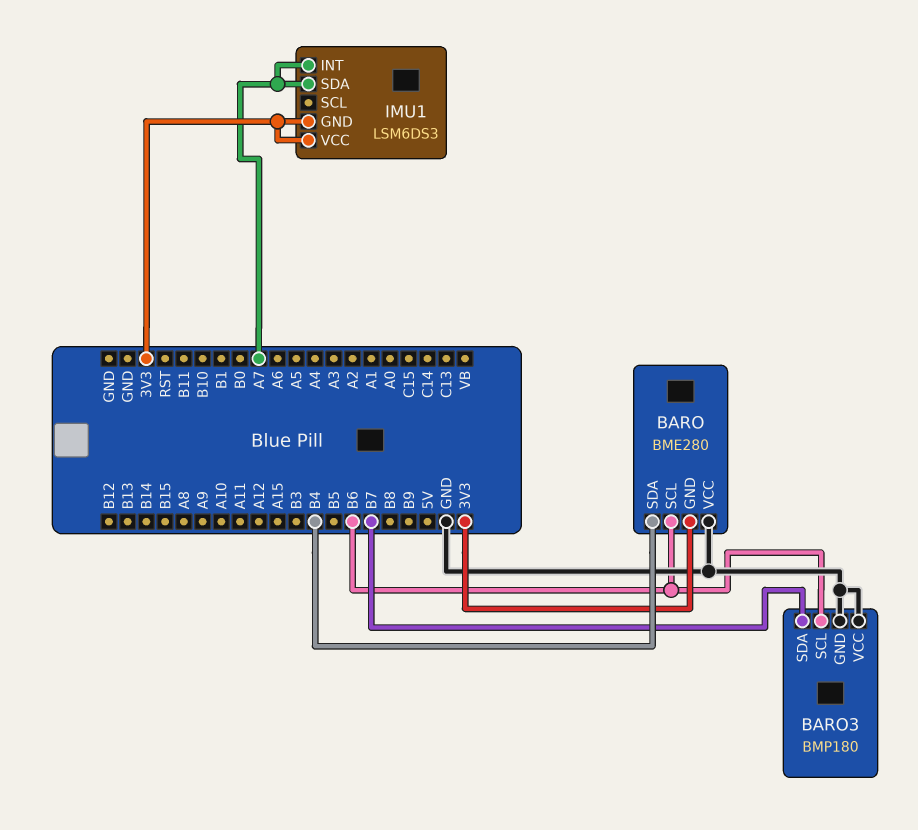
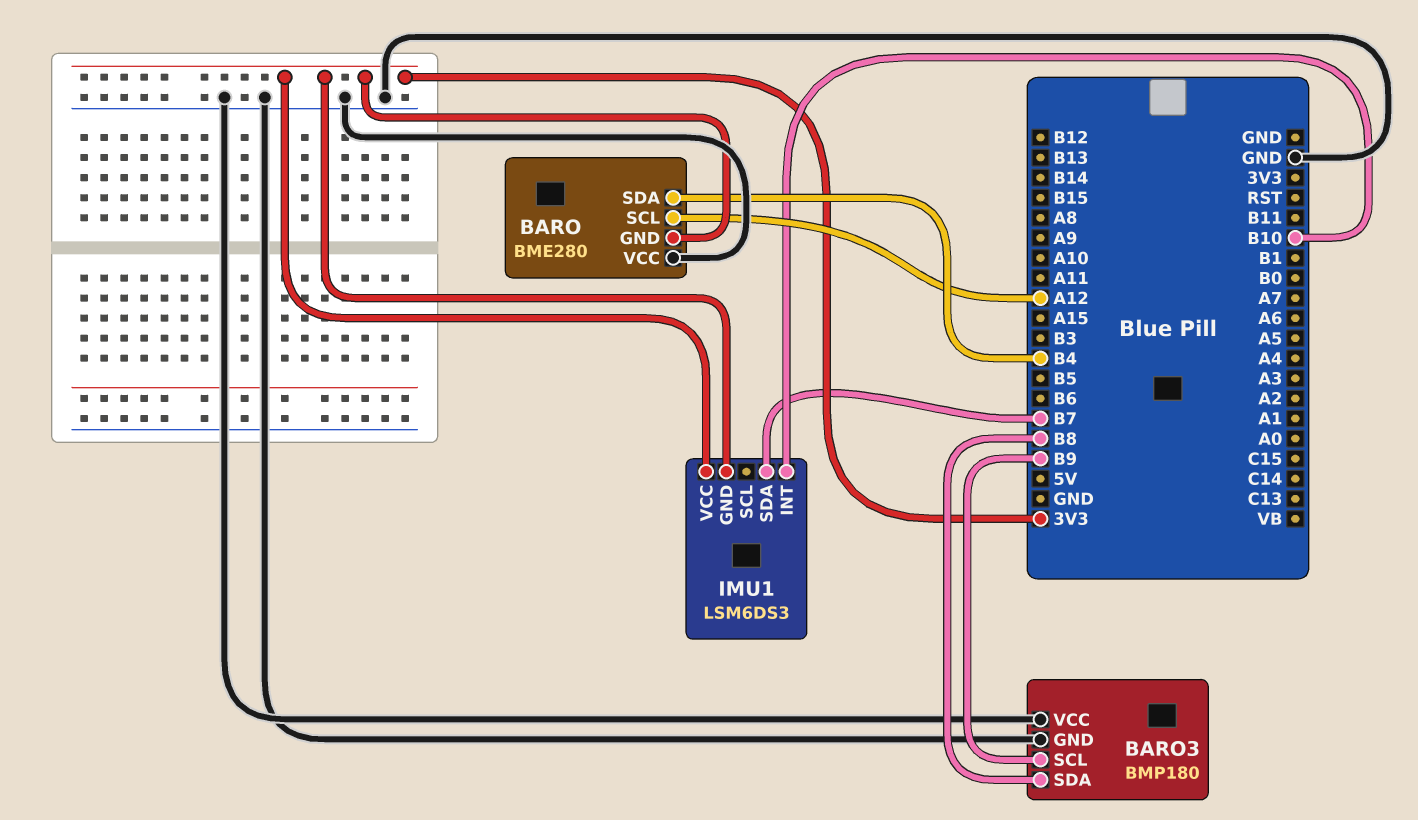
BARO pin SCL: B6 -> A12
BARO3 pin SCL: B6 -> B9
BARO3 pin SDA: B7 -> B8
IMU1 pin INT: A7 -> B10
IMU1 pin SDA: A7 -> B7

